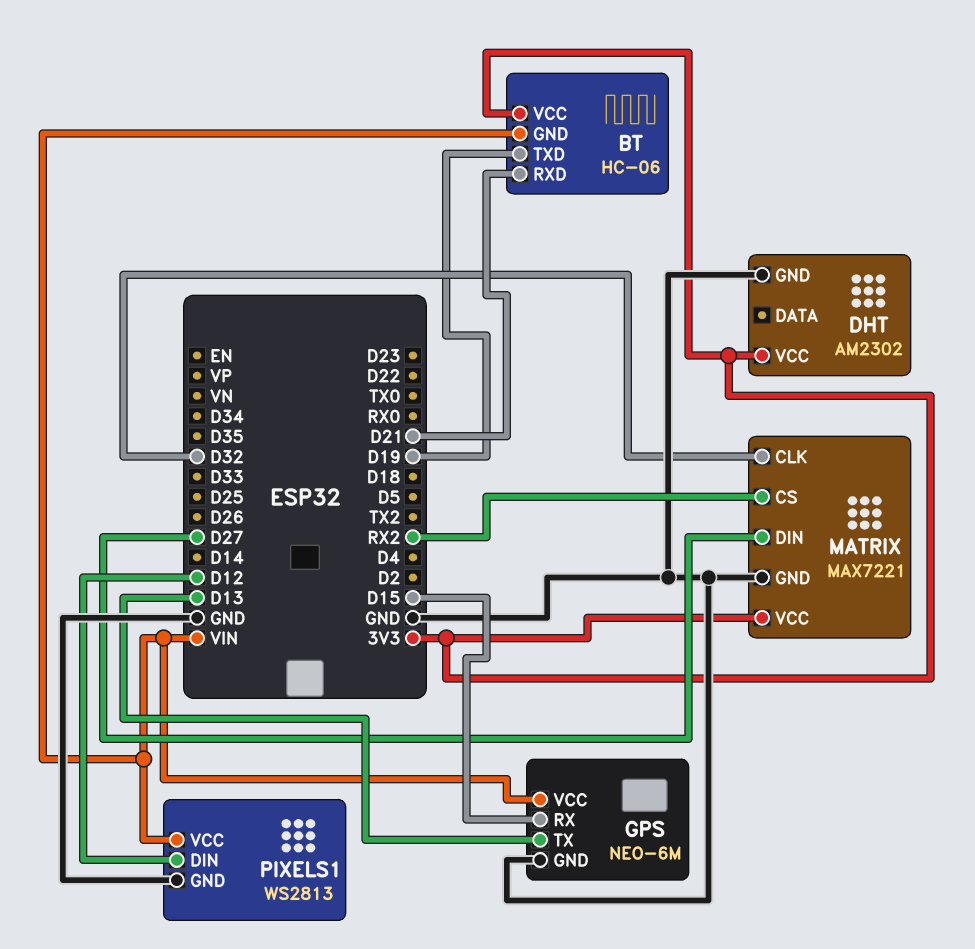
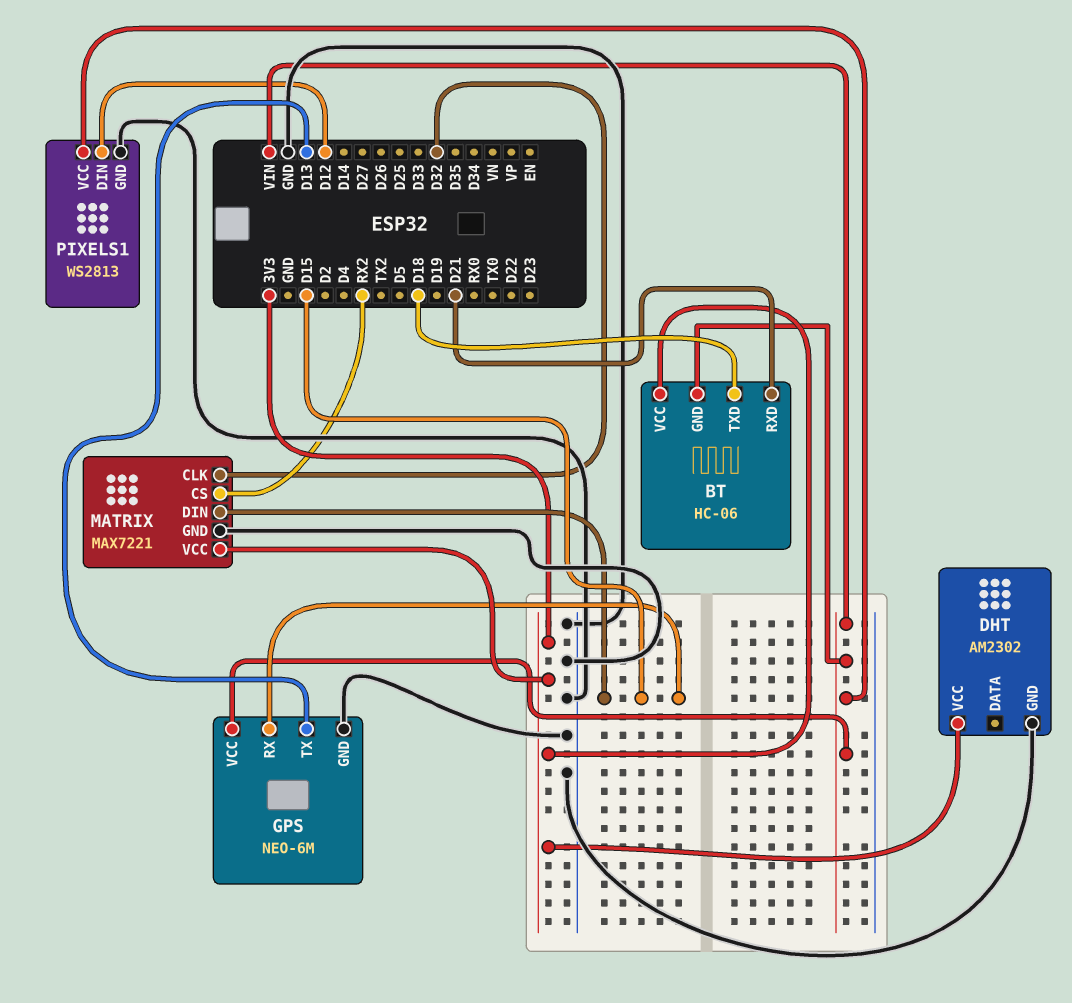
BT pin TXD: D19 -> D18
MATRIX pin DIN: D27 -> D15

